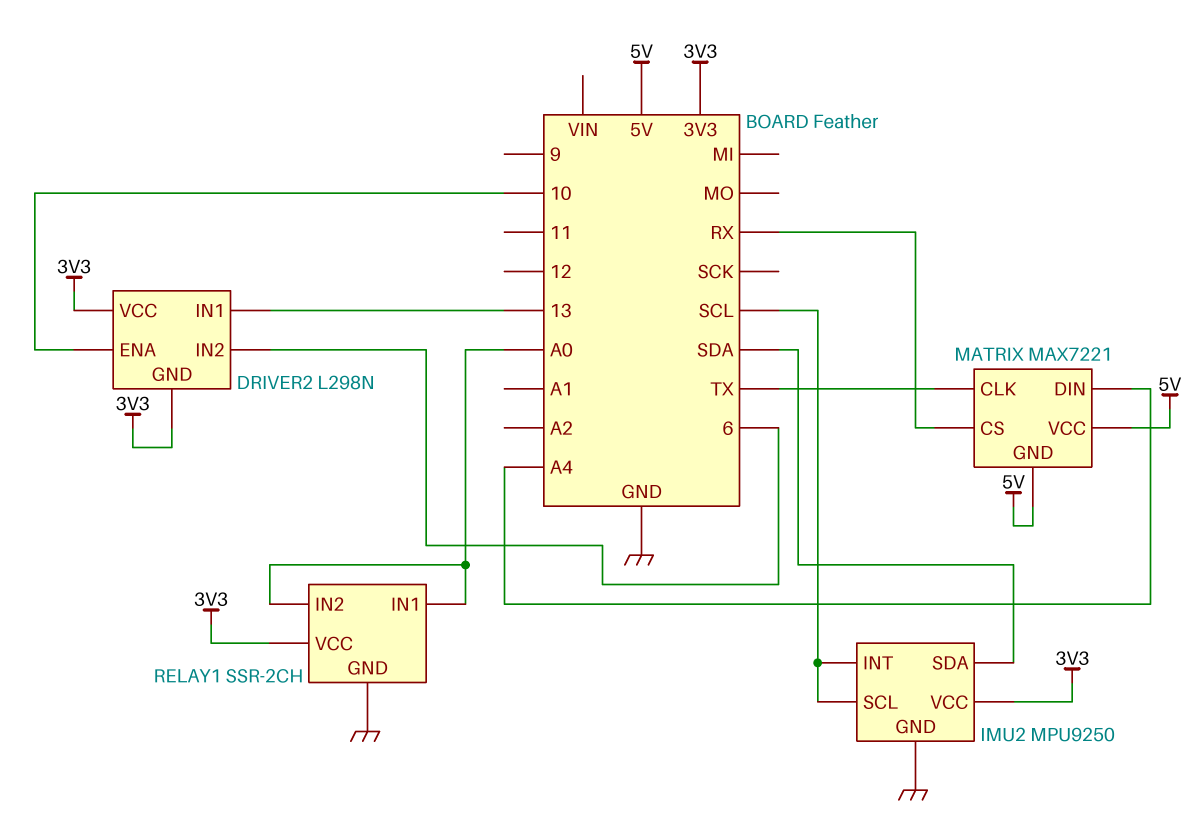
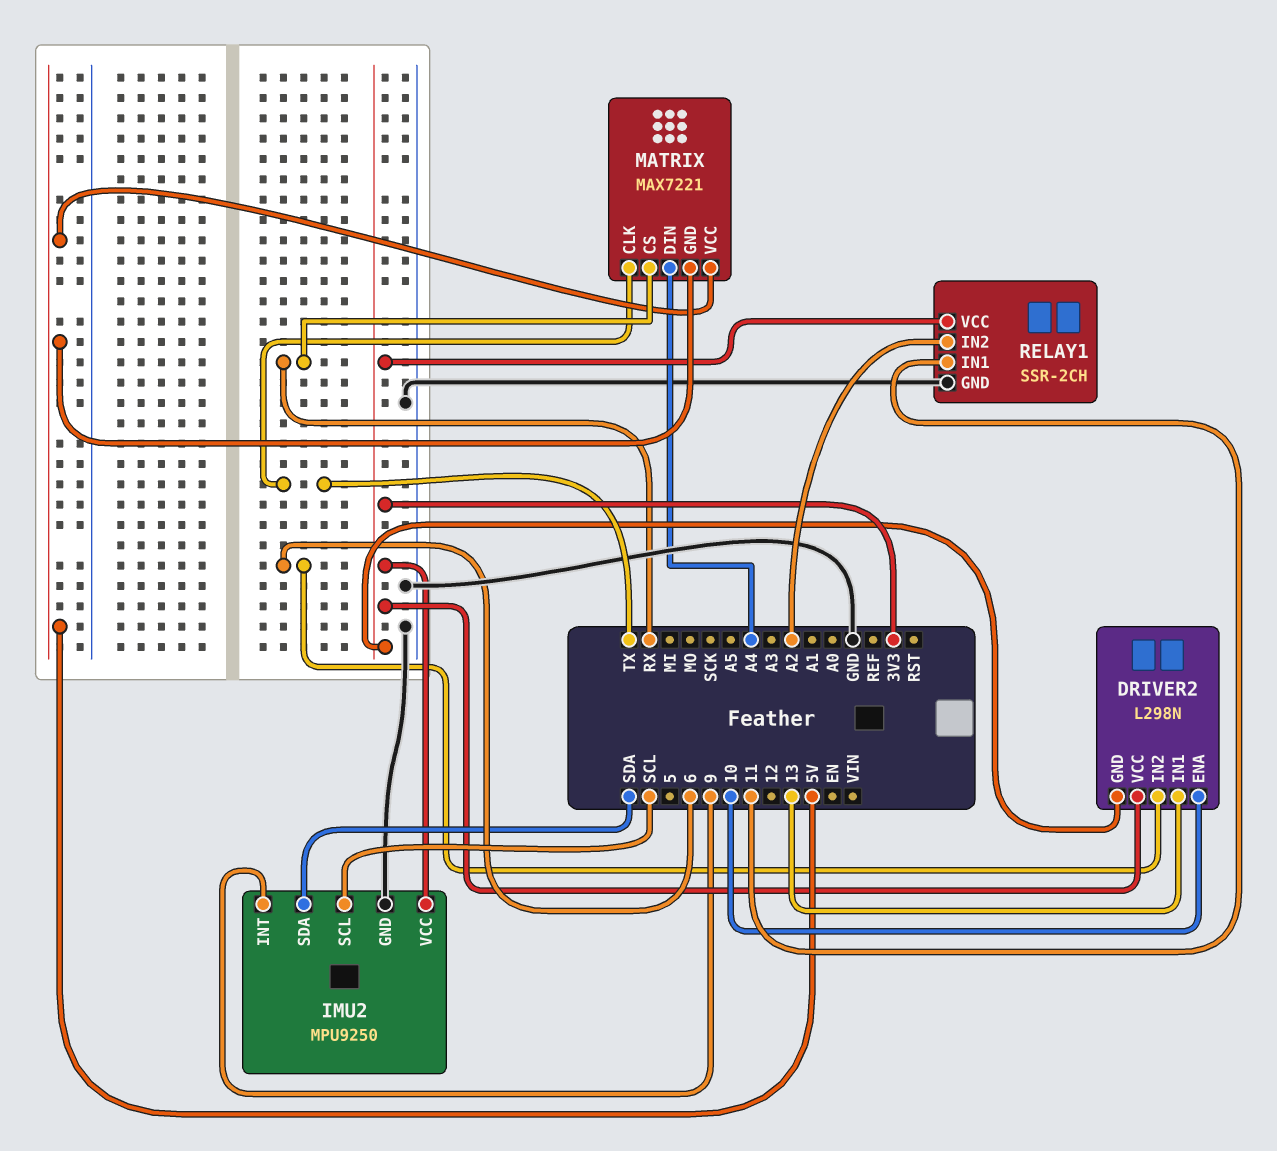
IMU2 pin INT: SCL -> 9
RELAY1 pin IN1: A0 -> 11
RELAY1 pin IN2: A0 -> A2

